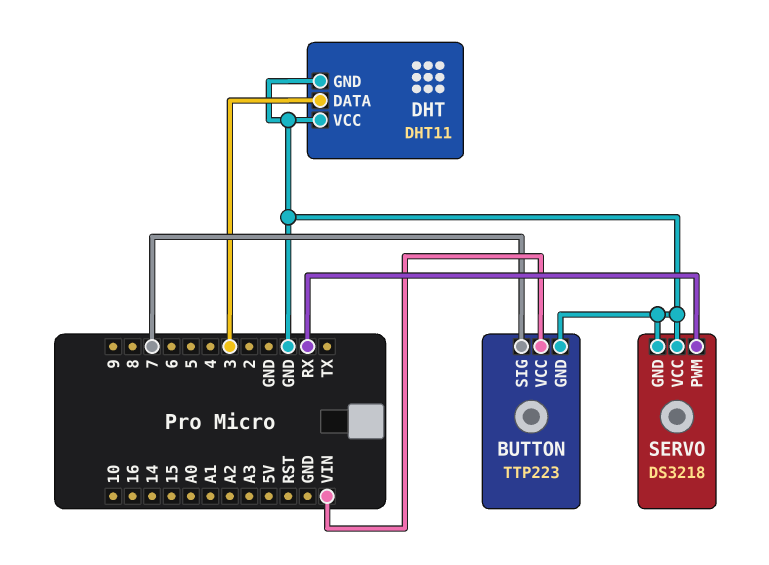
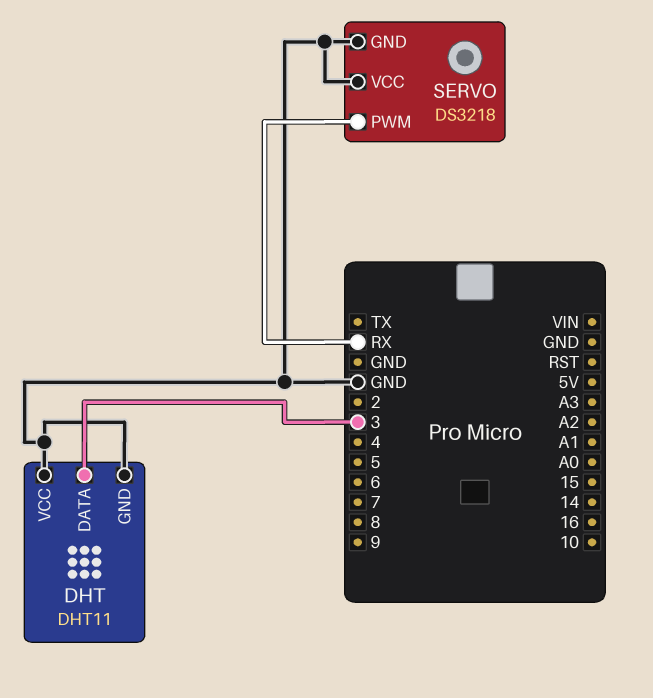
BUTTON: TTP223 -> none
BUTTON pin GND: GND -> none
BUTTON pin SIG: 7 -> none
BUTTON pin VCC: VIN -> none

